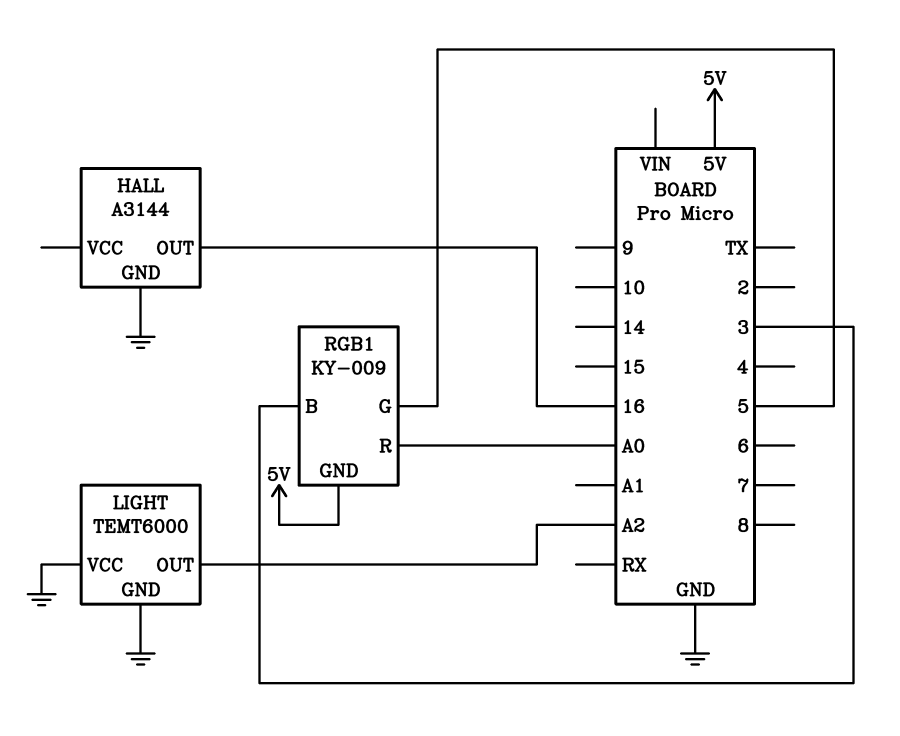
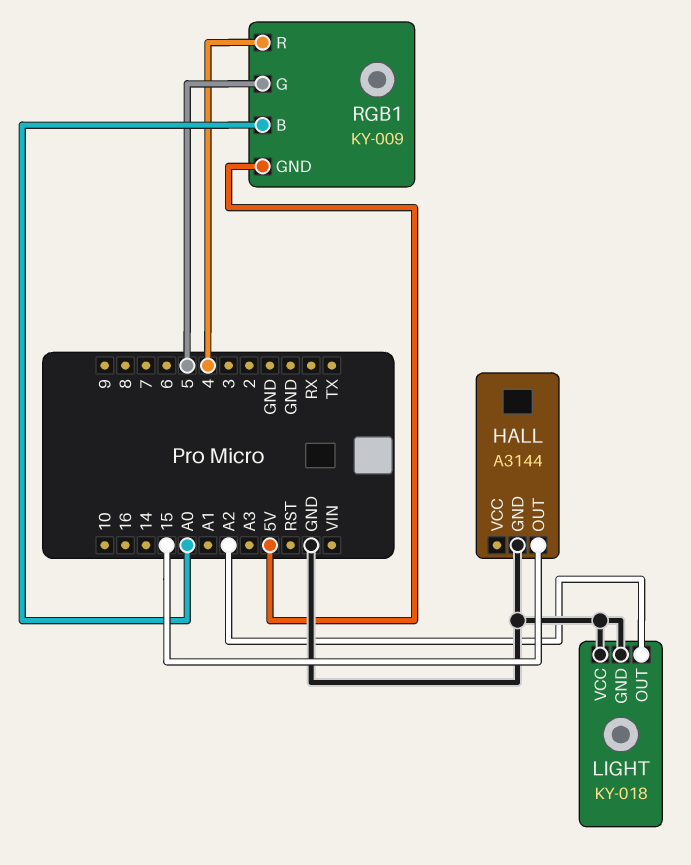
HALL pin OUT: 16 -> 15
LIGHT: TEMT6000 -> KY-018
RGB1 pin B: 3 -> A0
RGB1 pin R: A0 -> 4

